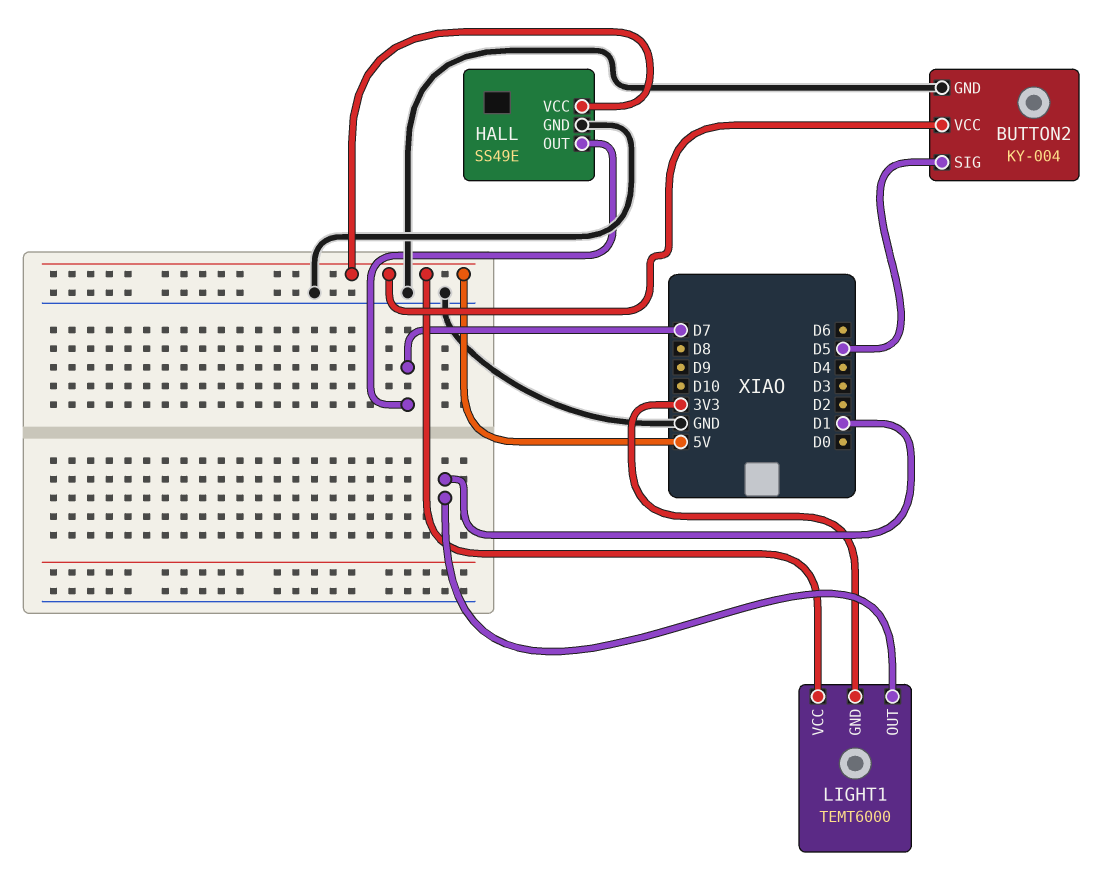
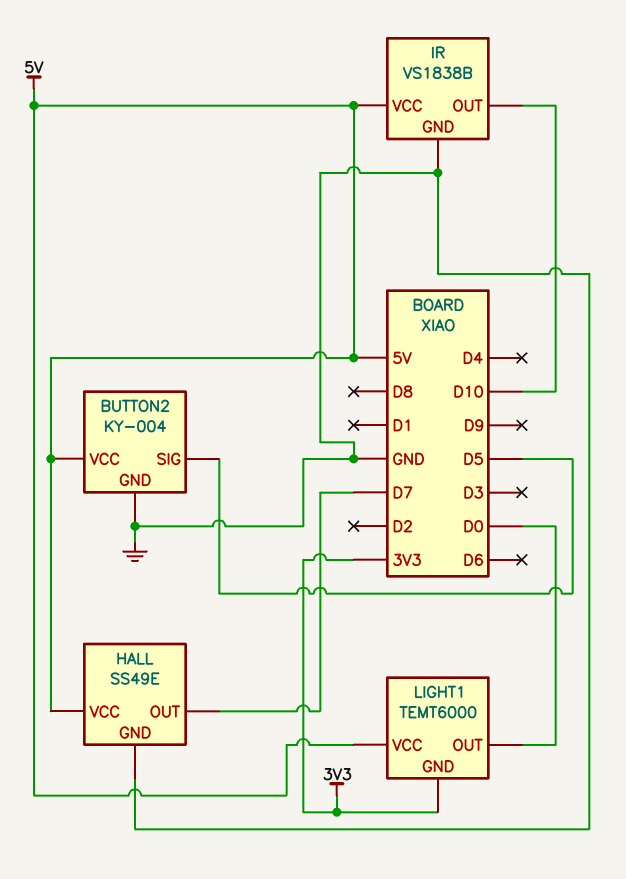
IR: none -> VS1838B
IR pin GND: none -> GND
IR pin OUT: none -> D10
IR pin VCC: none -> 5V
LIGHT1 pin OUT: D1 -> D0

